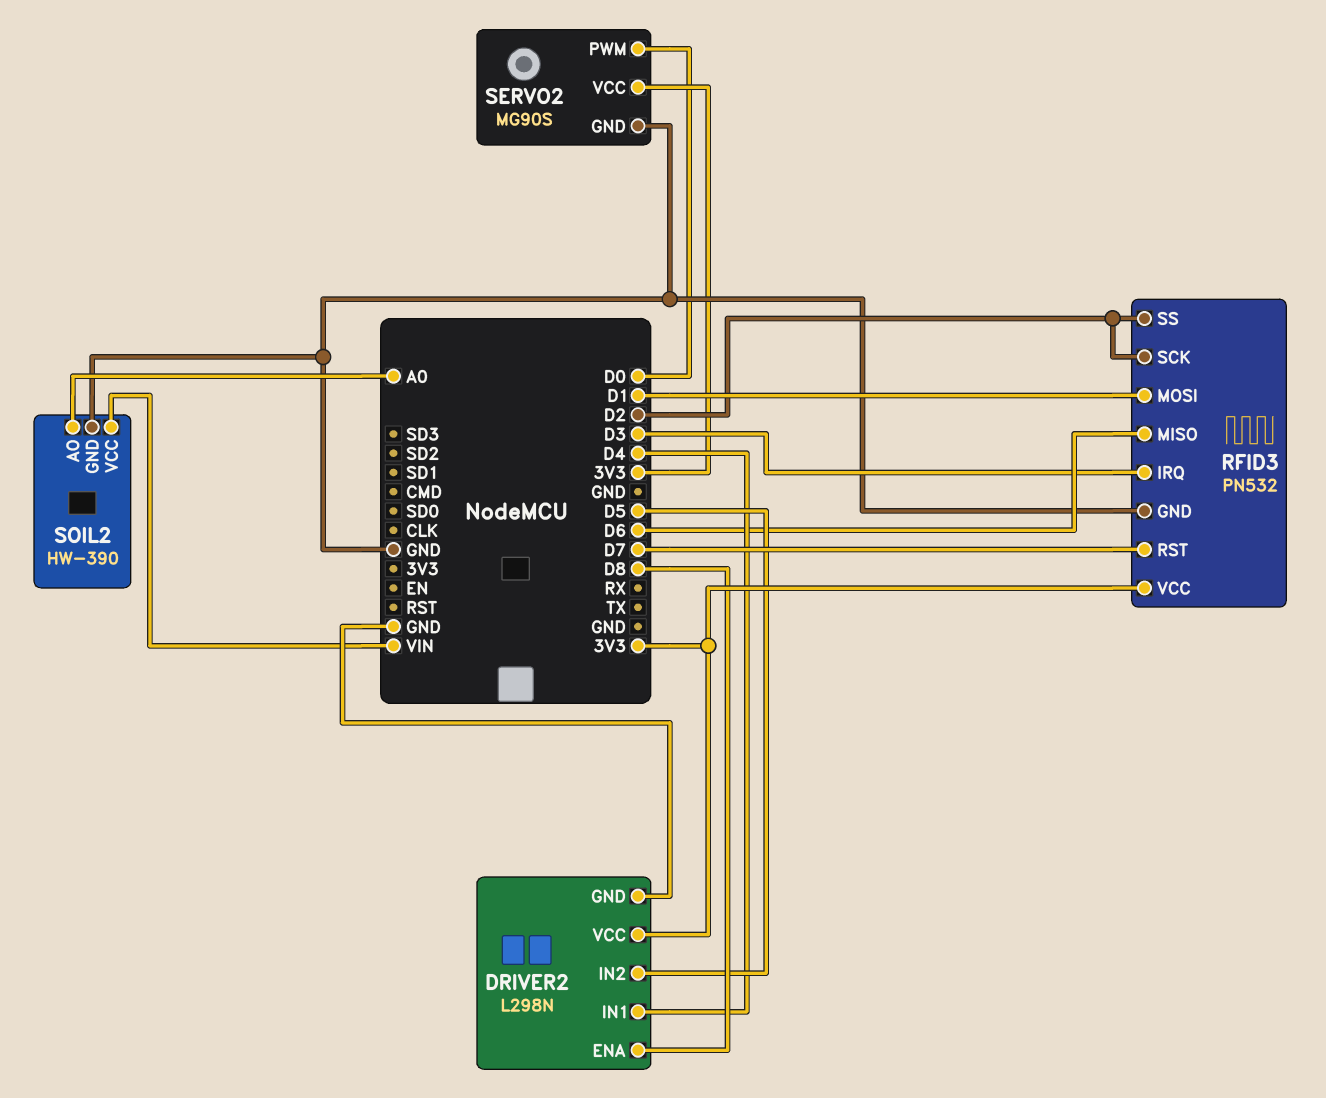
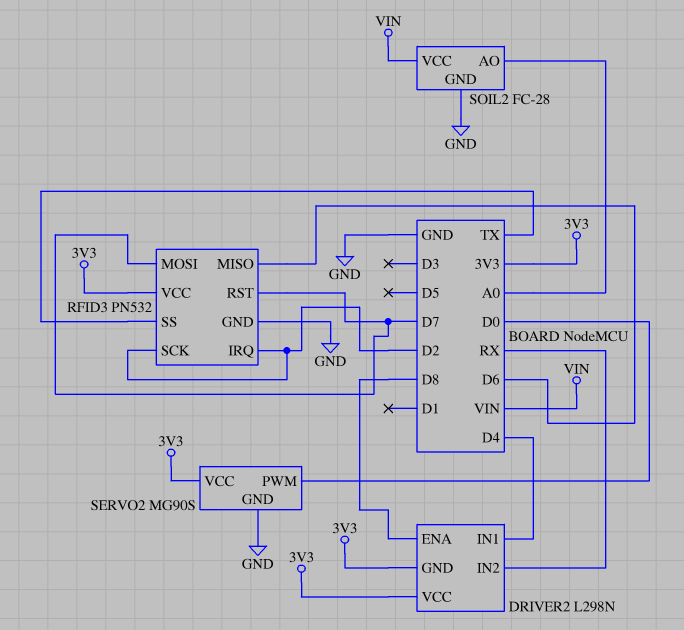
DRIVER2 pin GND: GND -> 3V3
DRIVER2 pin IN2: D5 -> RX
RFID3 pin IRQ: D3 -> D2
RFID3 pin MOSI: D1 -> D7
RFID3 pin SS: D2 -> TX
SOIL2: HW-390 -> FC-28

